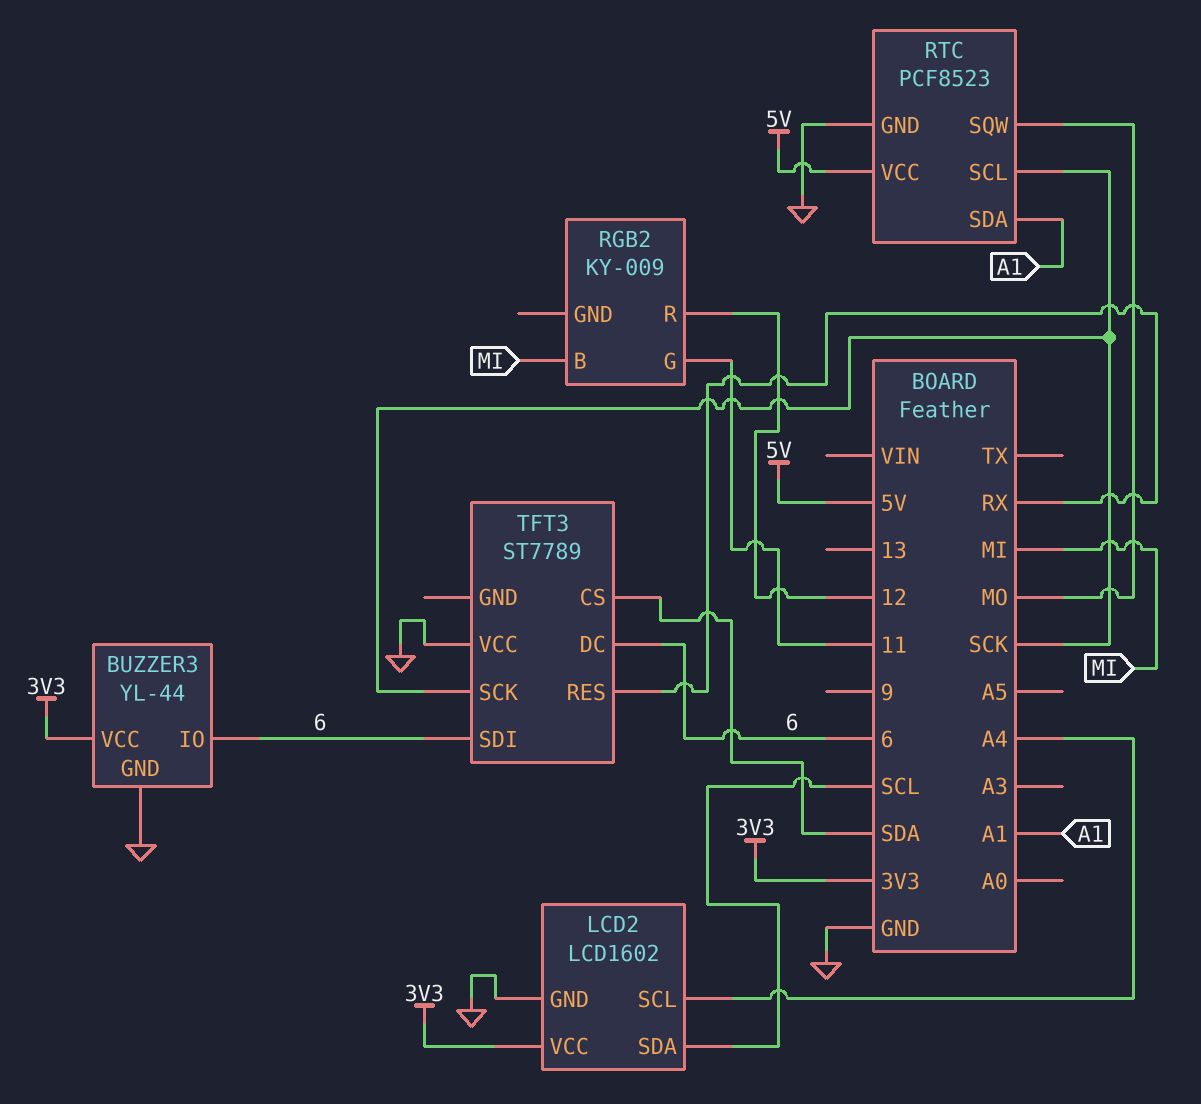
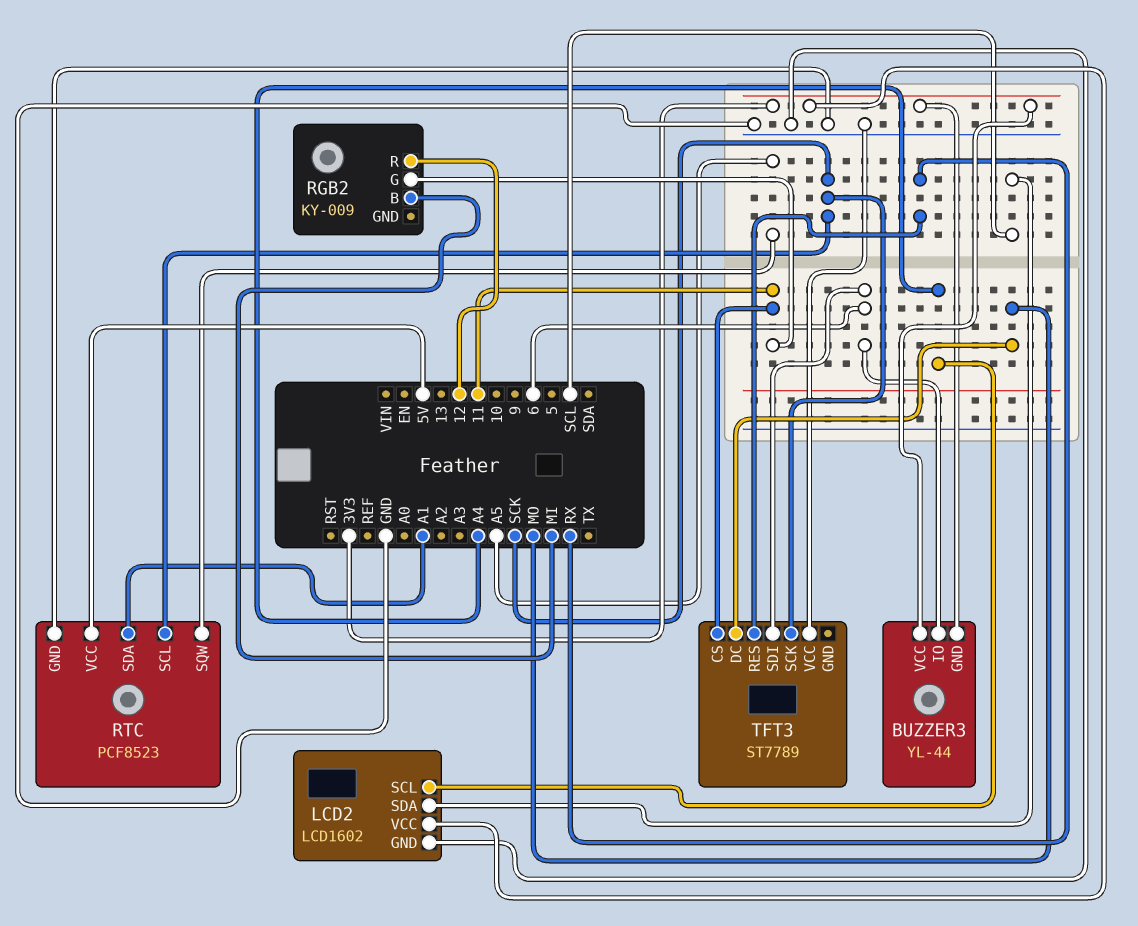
BUZZER3 pin GND: GND -> 3V3
RTC pin SQW: MO -> A5
TFT3 pin CS: SDA -> 11
TFT3 pin DC: 6 -> MO

